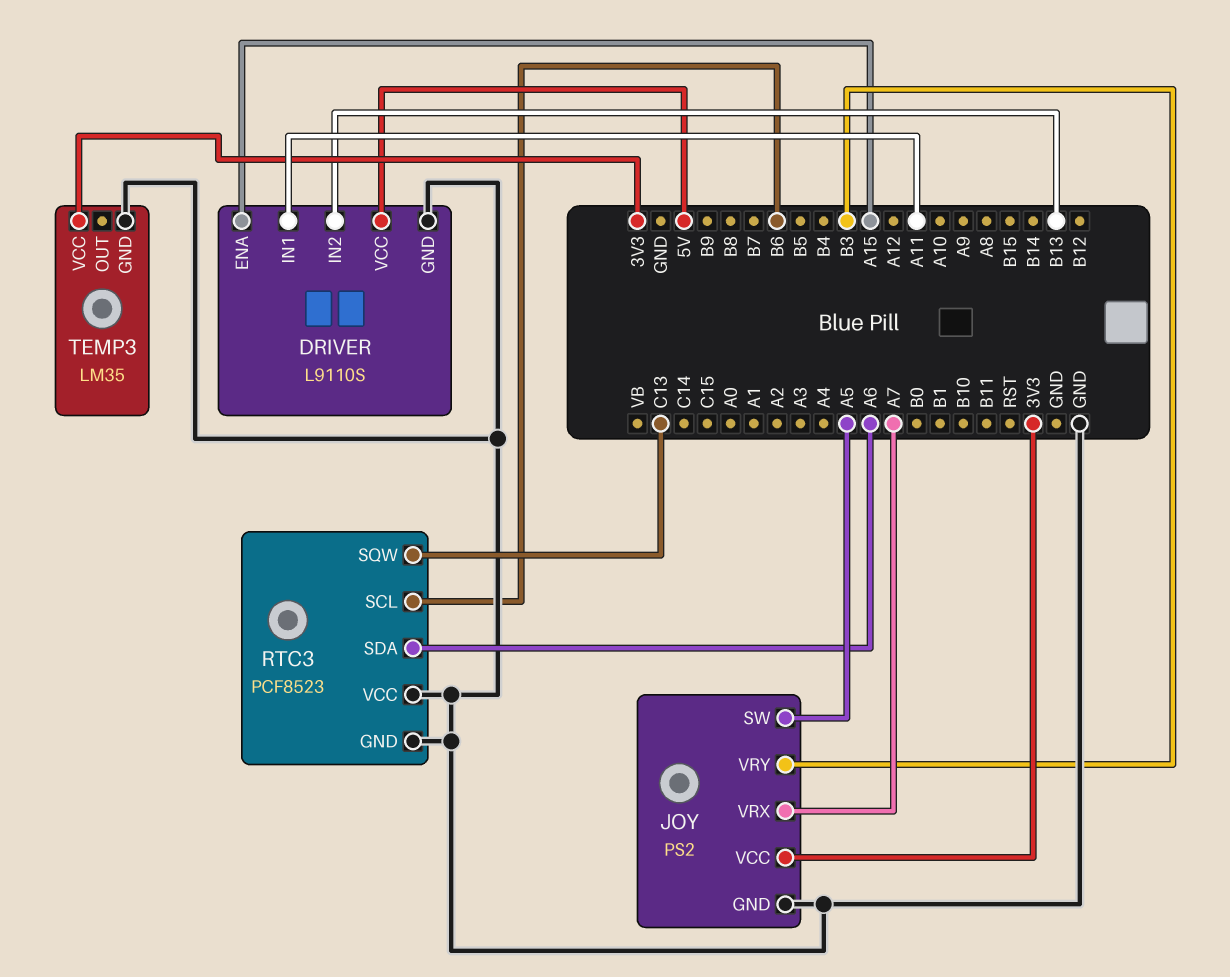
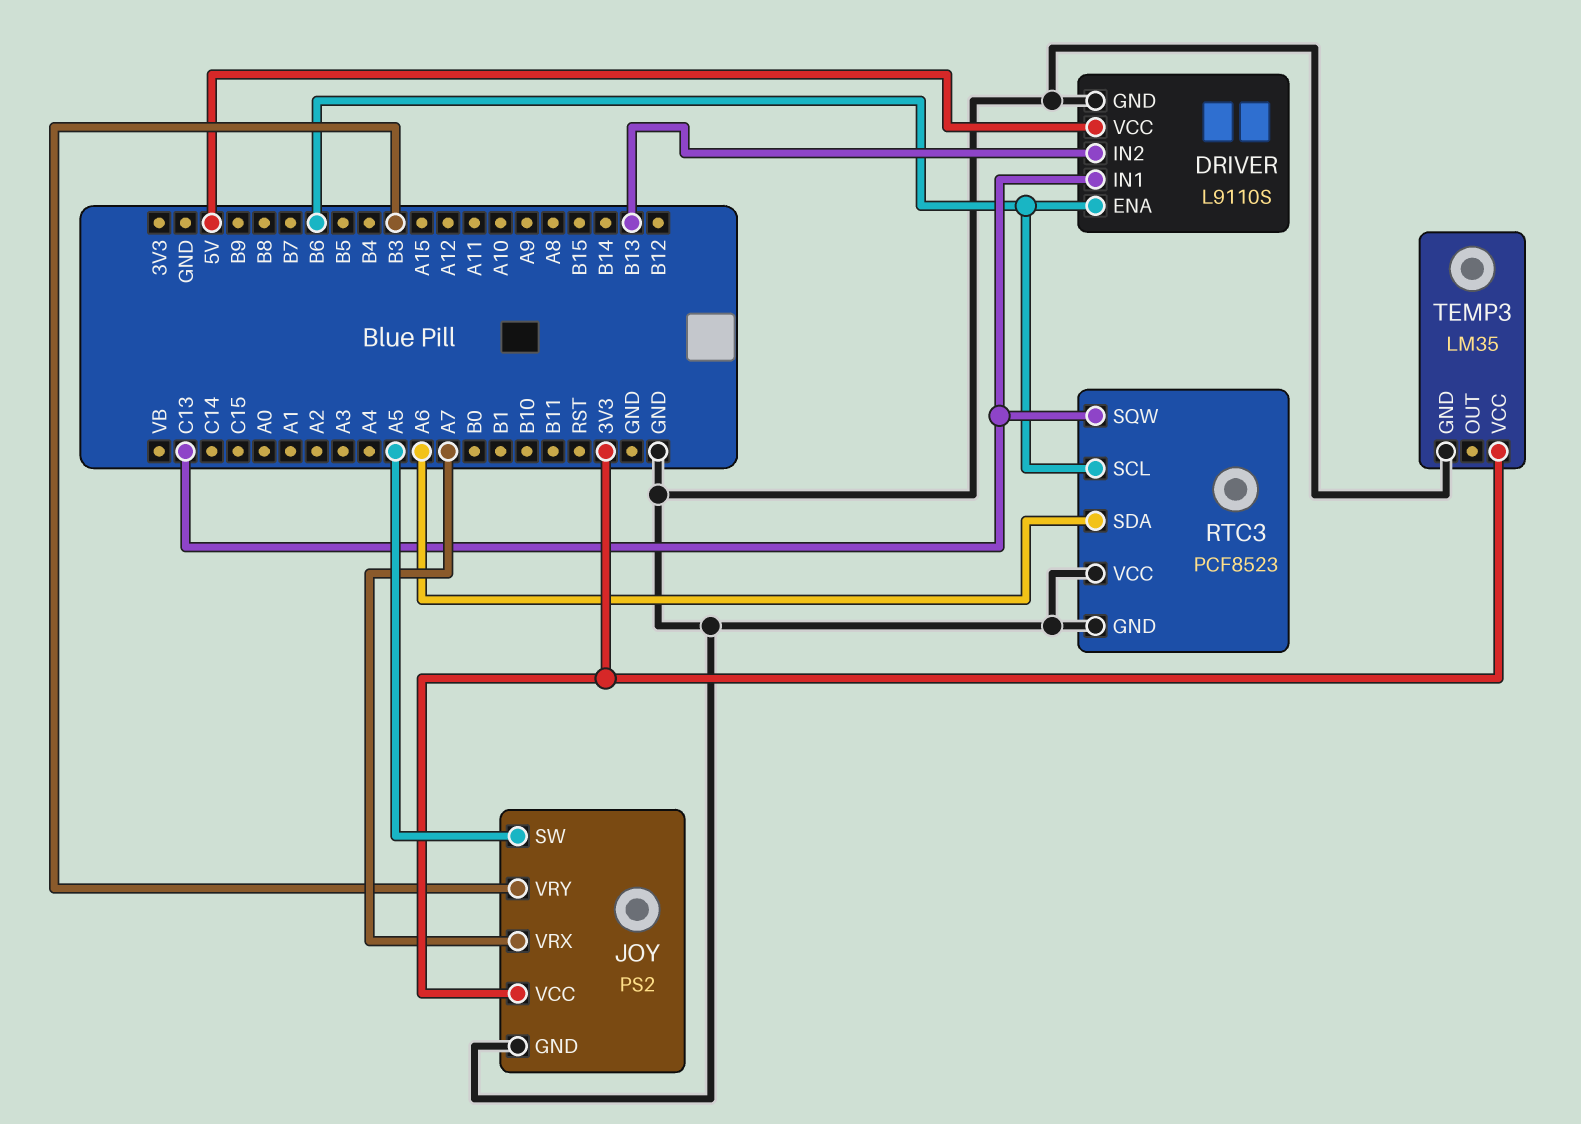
DRIVER pin ENA: A15 -> B6
DRIVER pin IN1: A11 -> C13

